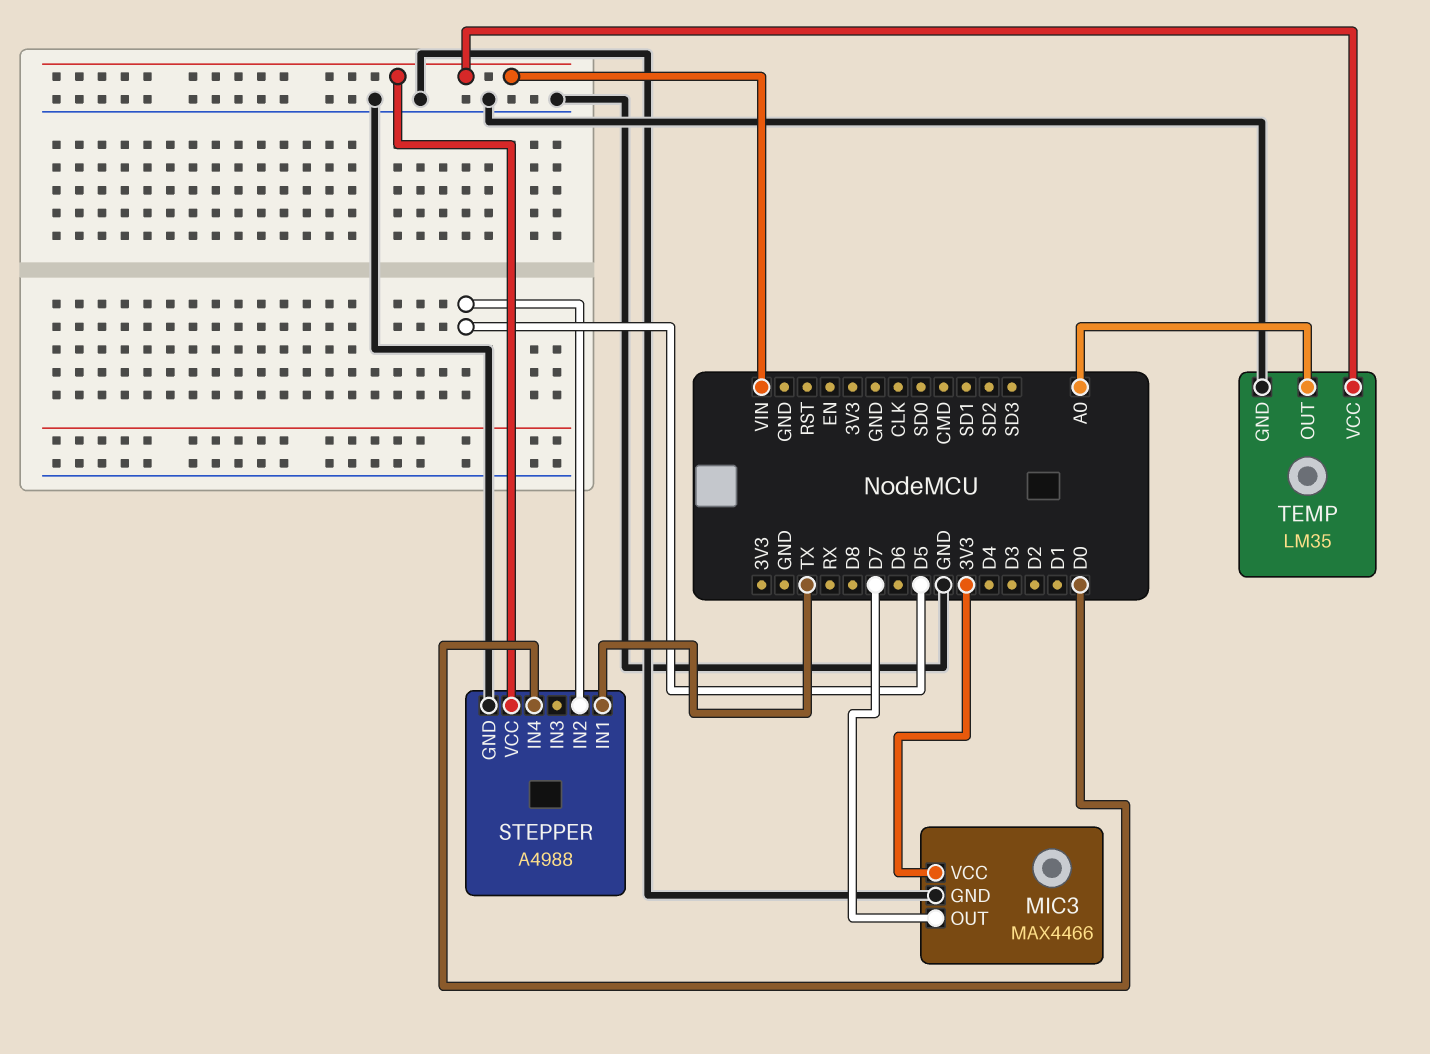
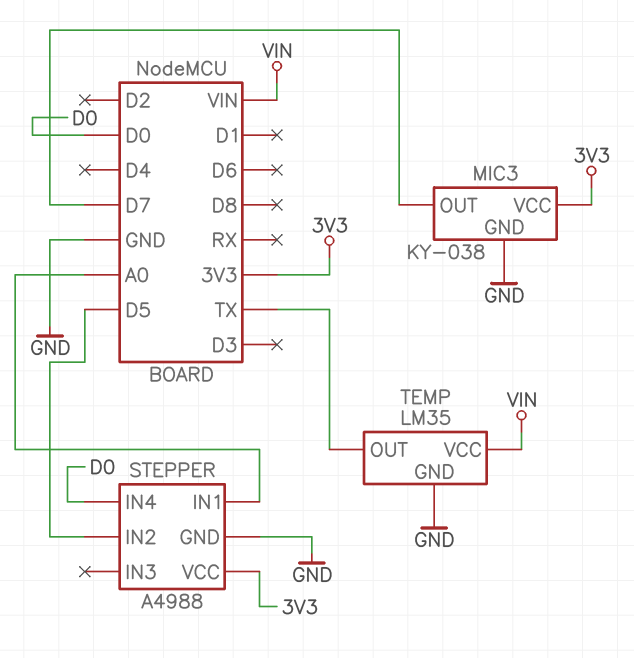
MIC3: MAX4466 -> KY-038
STEPPER pin IN1: TX -> A0
STEPPER pin VCC: VIN -> 3V3
TEMP pin OUT: A0 -> TX

